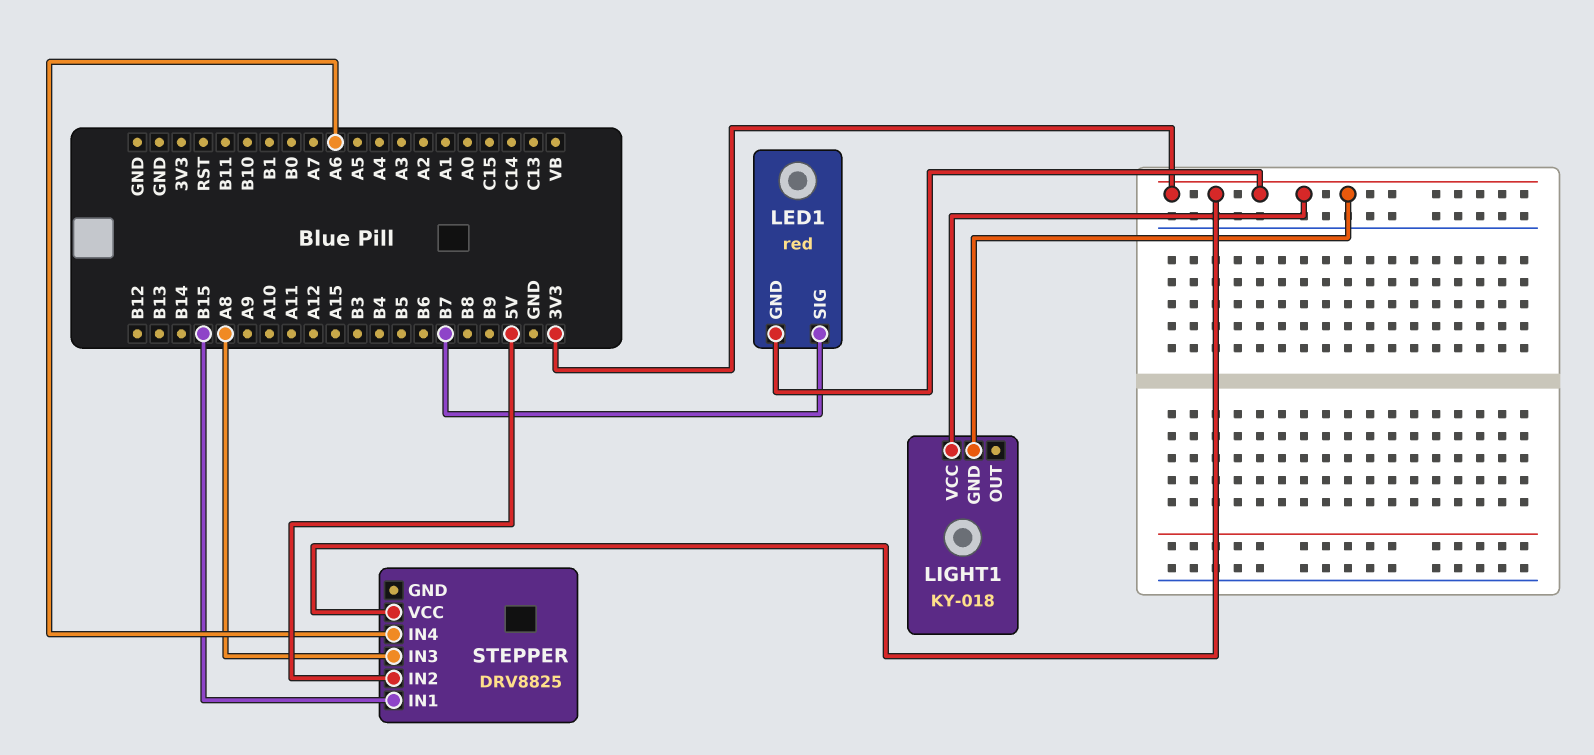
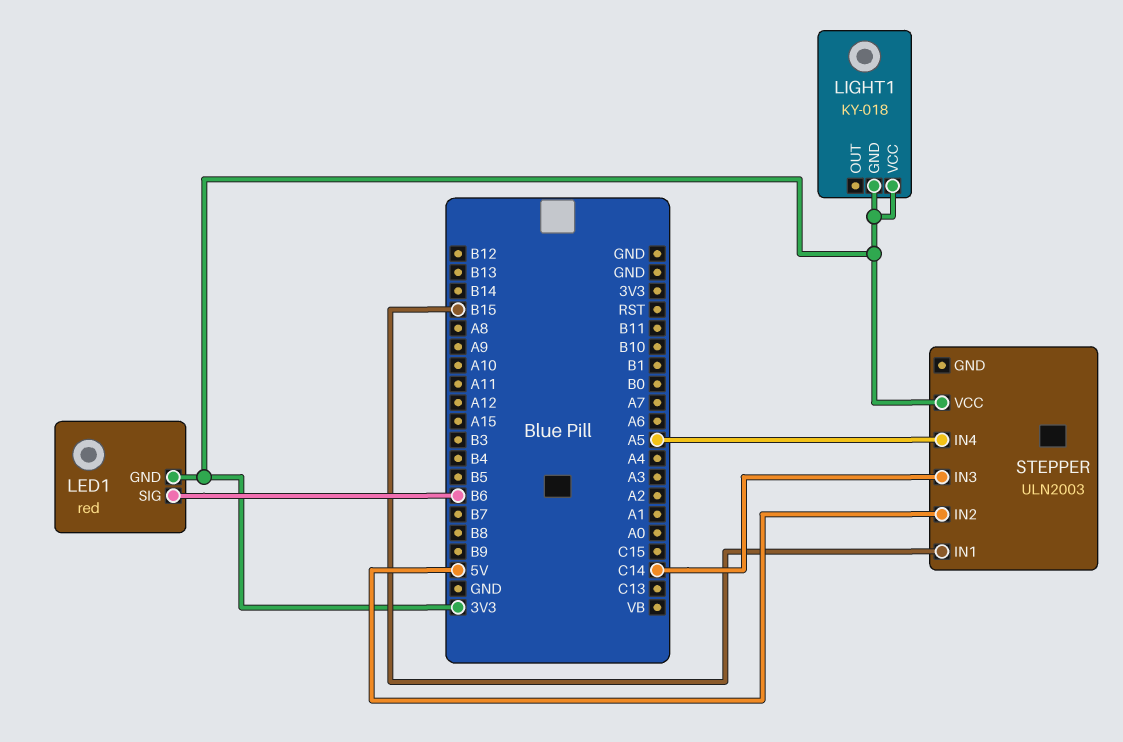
LED1 pin SIG: B7 -> B6
STEPPER: DRV8825 -> ULN2003
STEPPER pin IN3: A8 -> C14
STEPPER pin IN4: A6 -> A5

